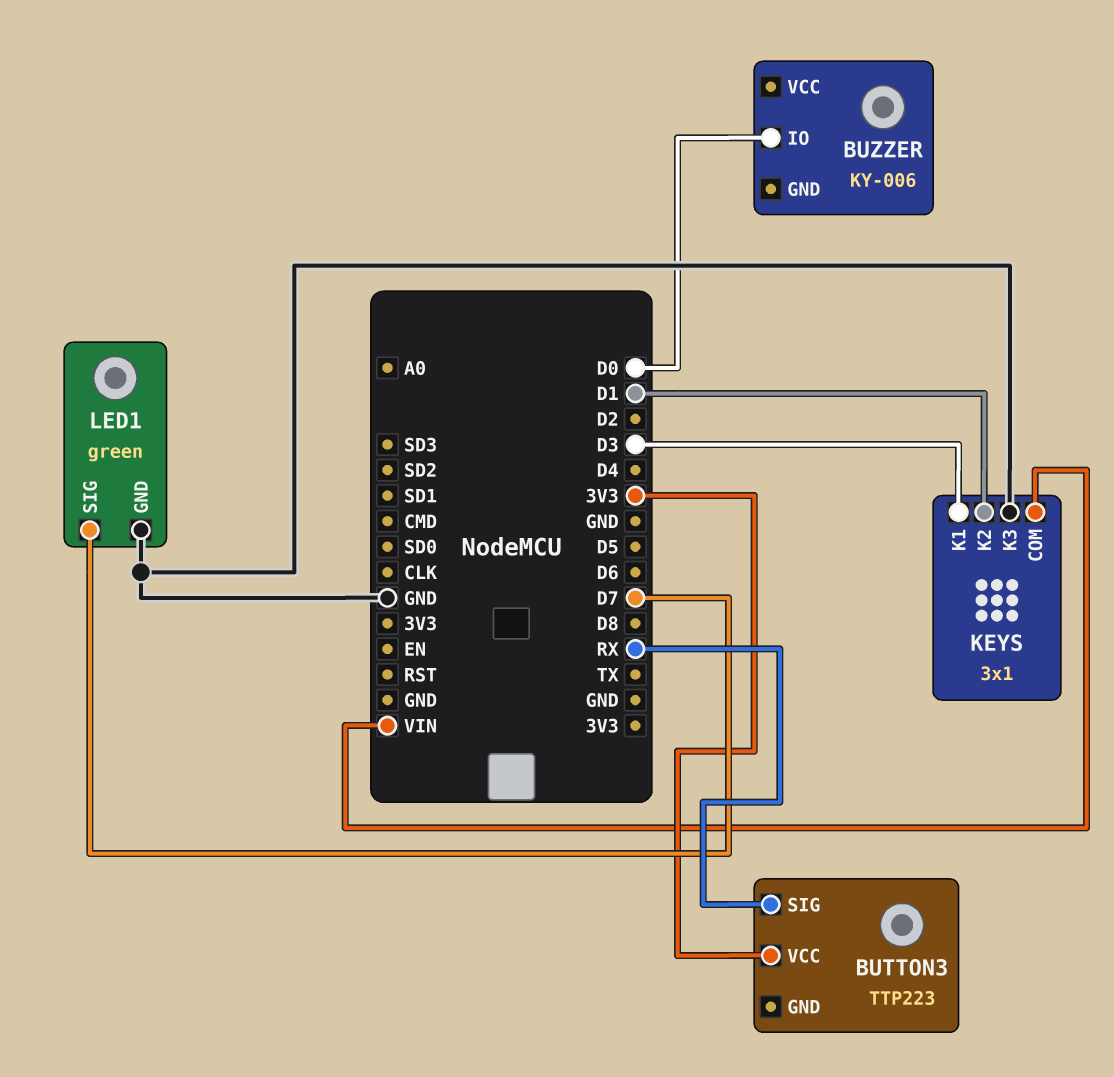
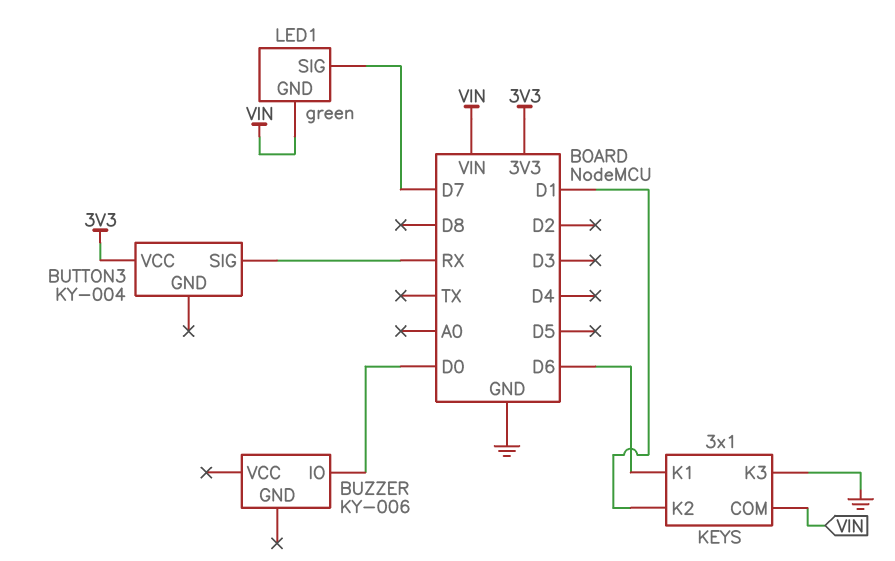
BUTTON3: TTP223 -> KY-004
KEYS pin K1: D3 -> D6
LED1 pin GND: GND -> VIN

